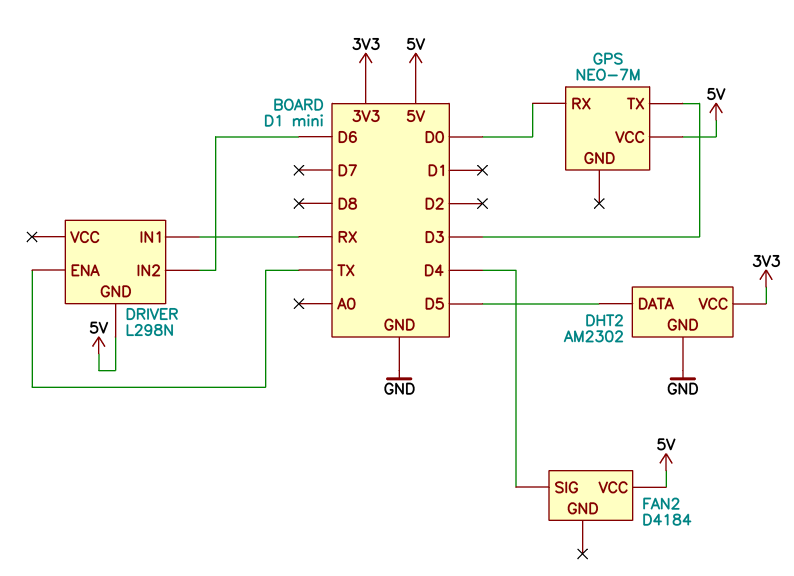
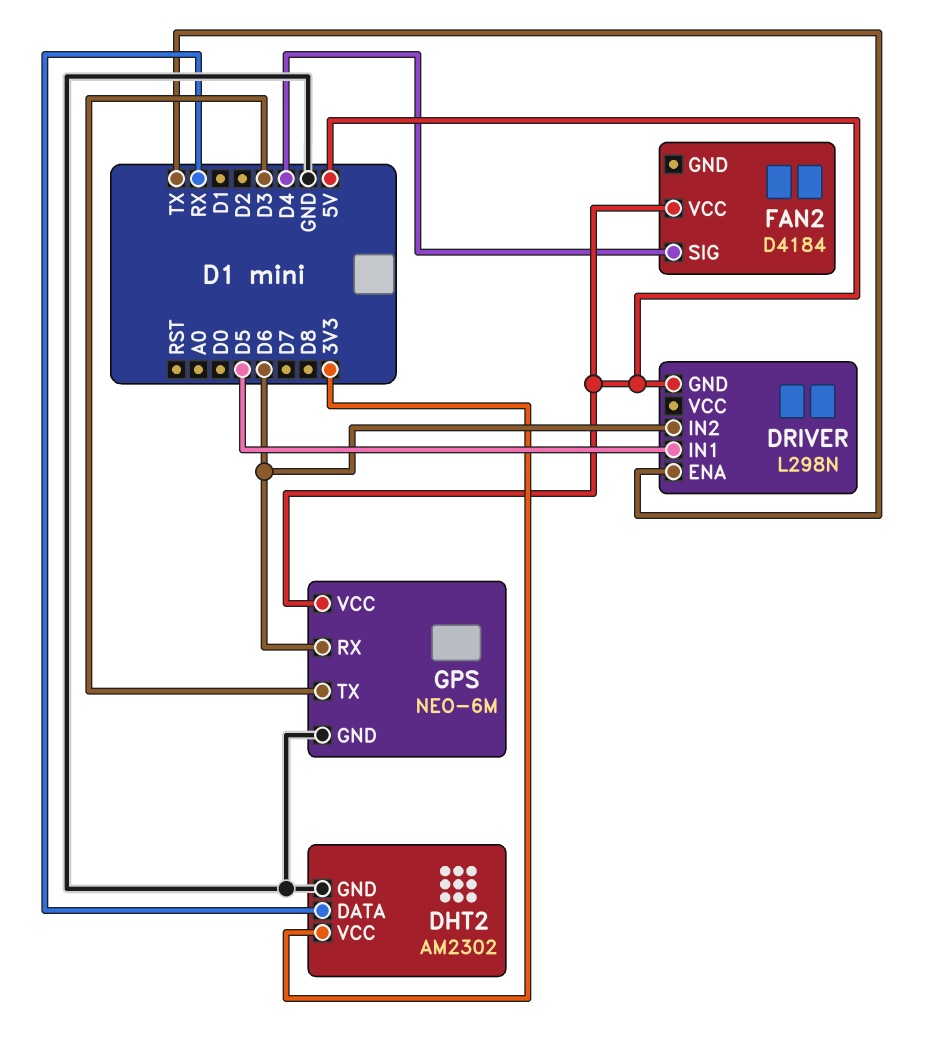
DHT2 pin DATA: D5 -> RX
DRIVER pin IN1: RX -> D5
GPS: NEO-7M -> NEO-6M
GPS pin GND: none -> GND
GPS pin RX: D0 -> D6

